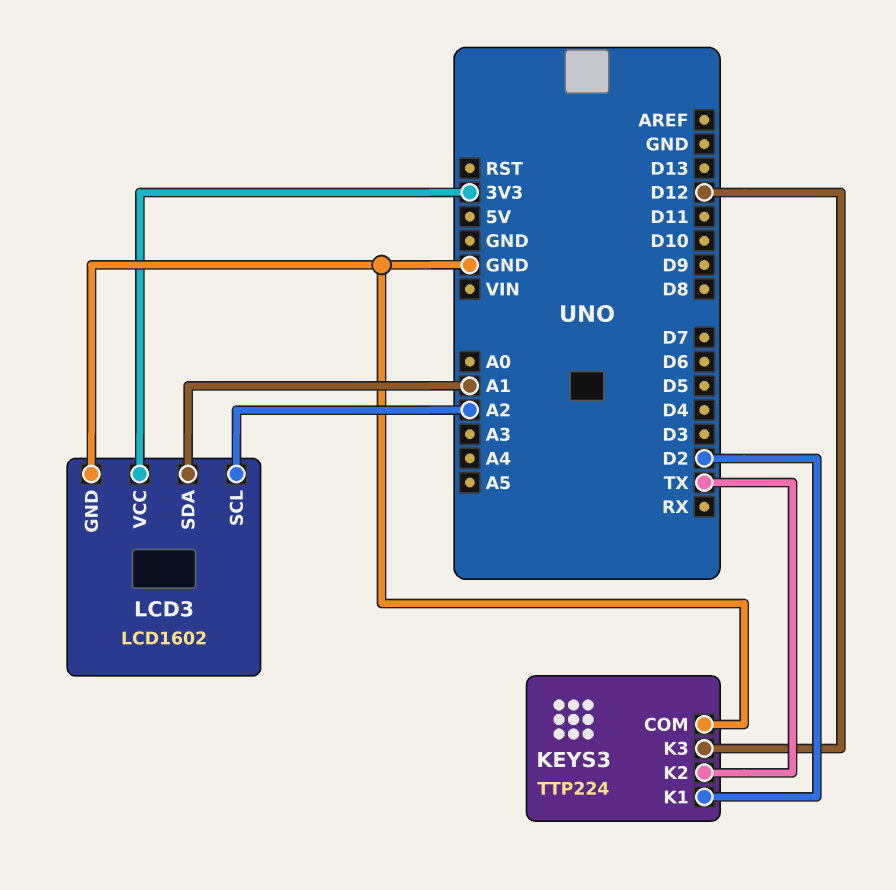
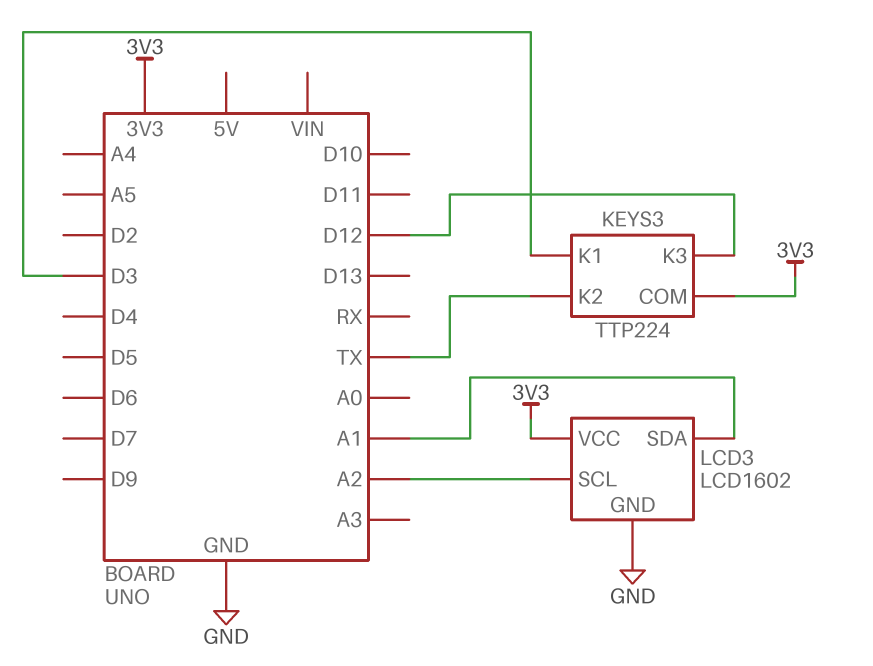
KEYS3 pin COM: GND -> 3V3
KEYS3 pin K1: D2 -> D3

